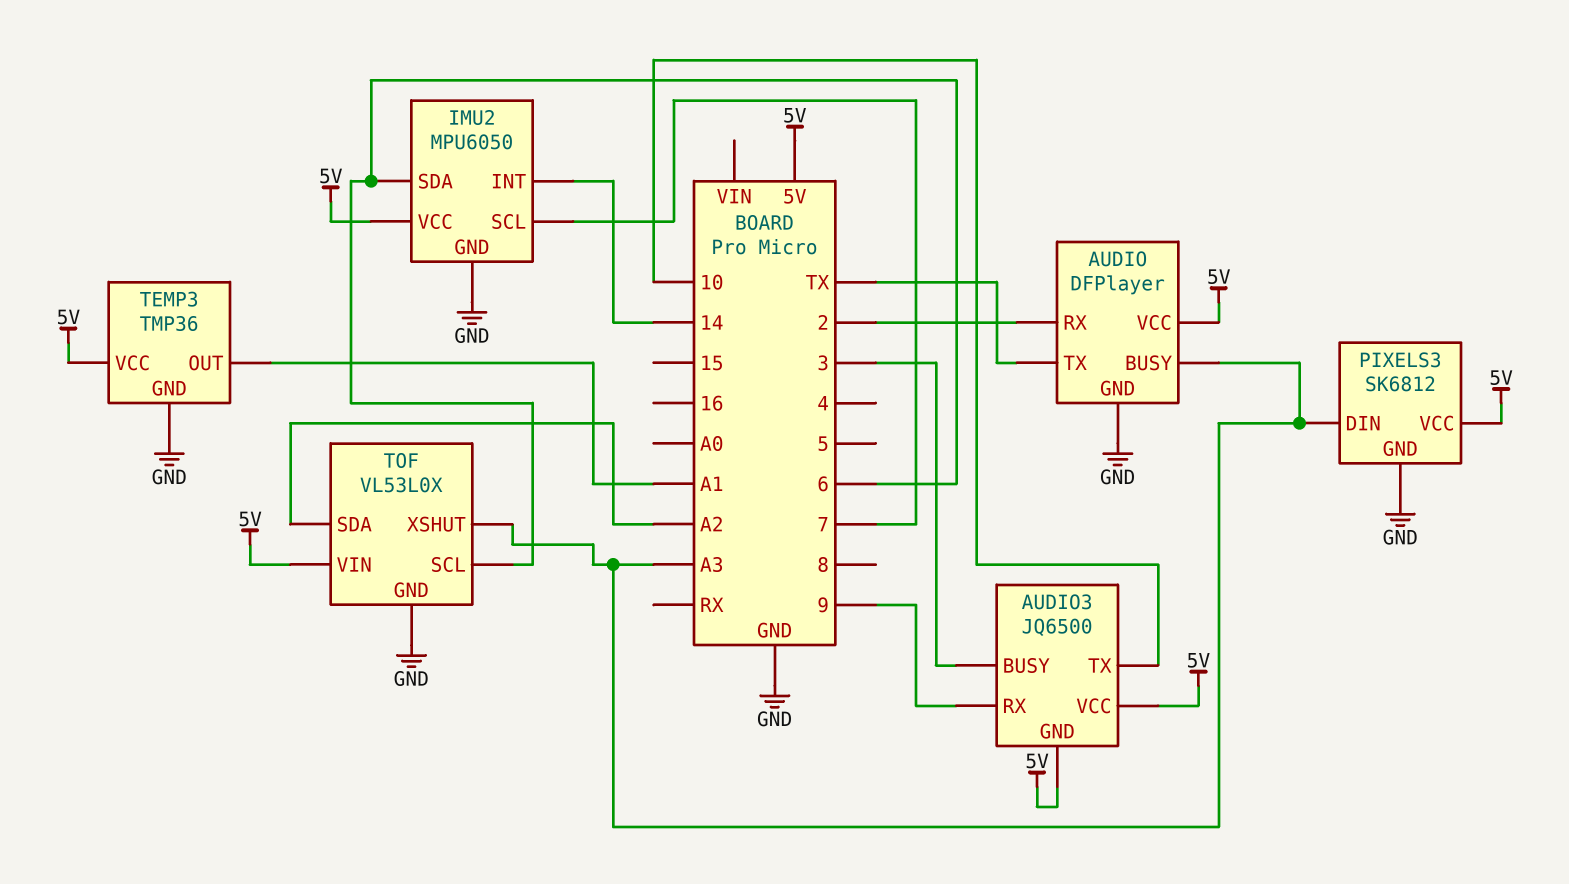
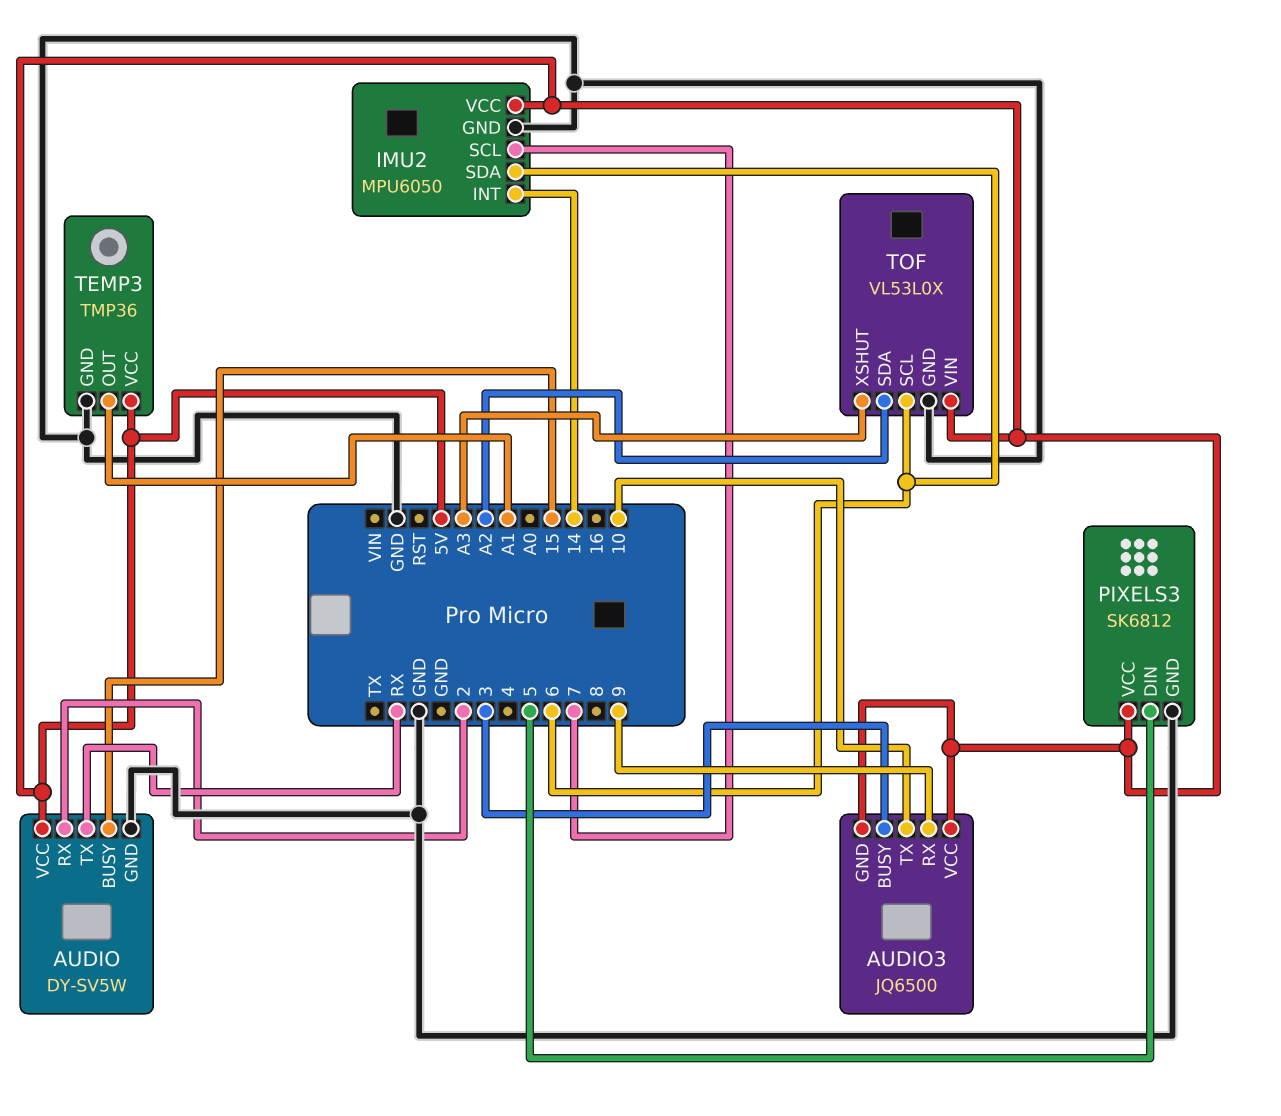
AUDIO: DFPlayer -> DY-SV5W
AUDIO pin BUSY: A3 -> 15
AUDIO pin TX: TX -> RX
PIXELS3 pin DIN: A3 -> 5

